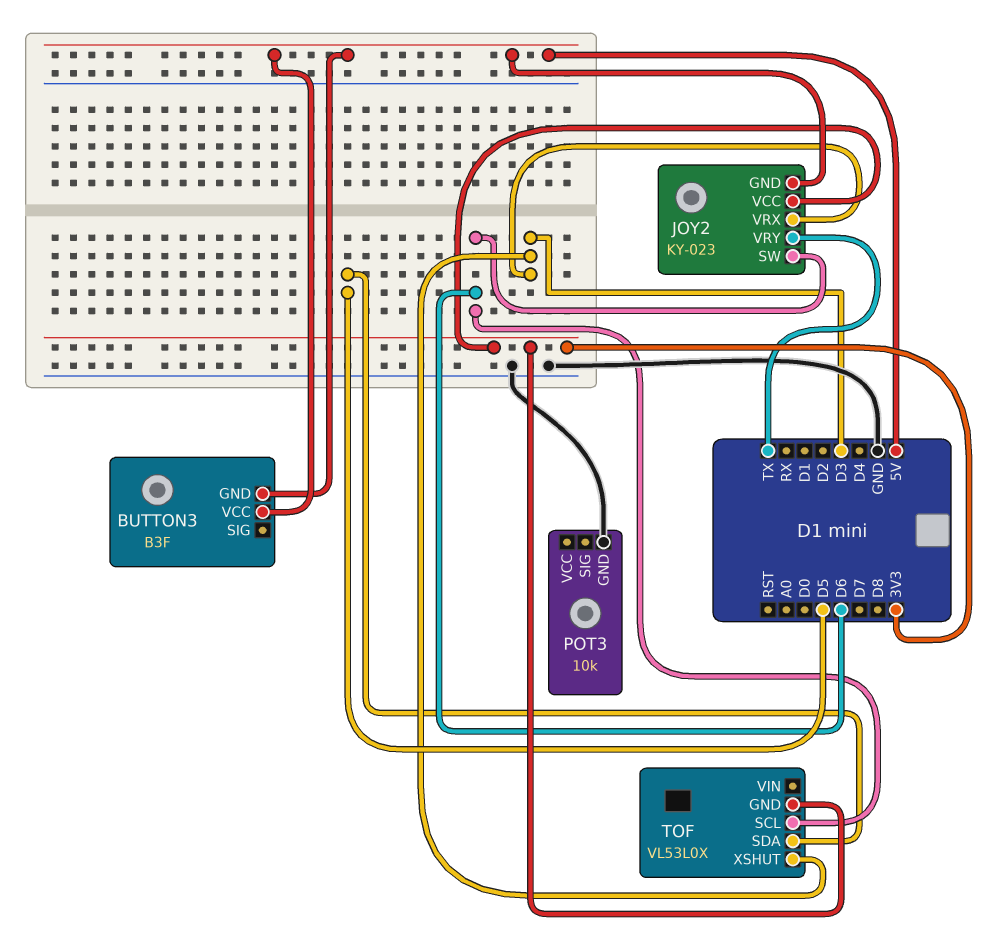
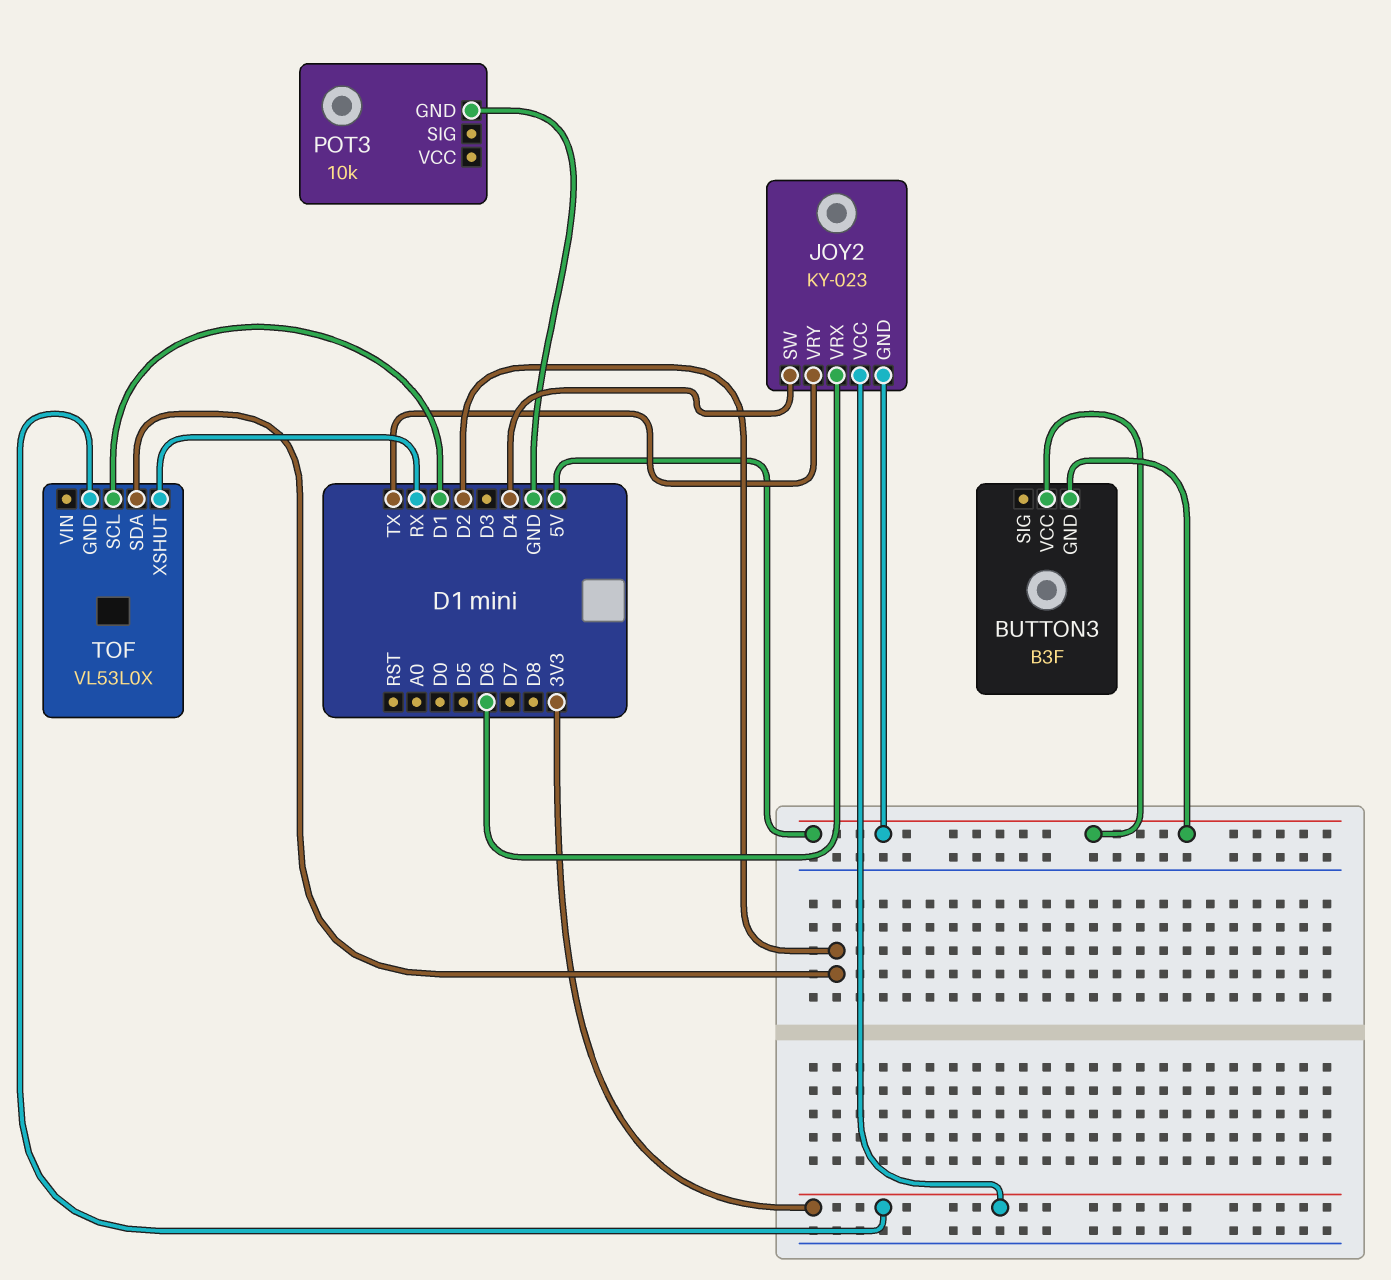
JOY2 pin SW: D6 -> D4
JOY2 pin VRX: D3 -> D6
TOF pin SCL: D6 -> D1
TOF pin SDA: D5 -> D2
TOF pin XSHUT: D3 -> RX

